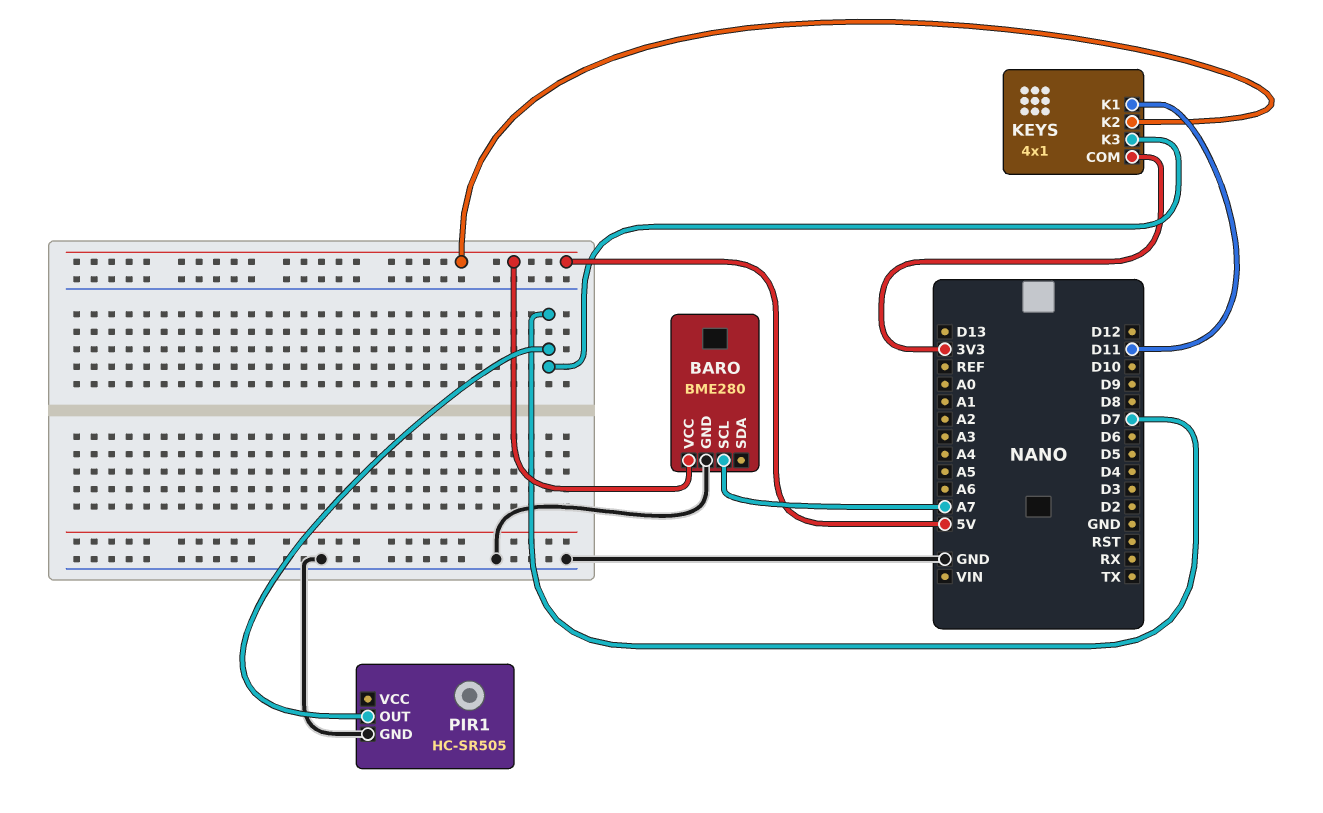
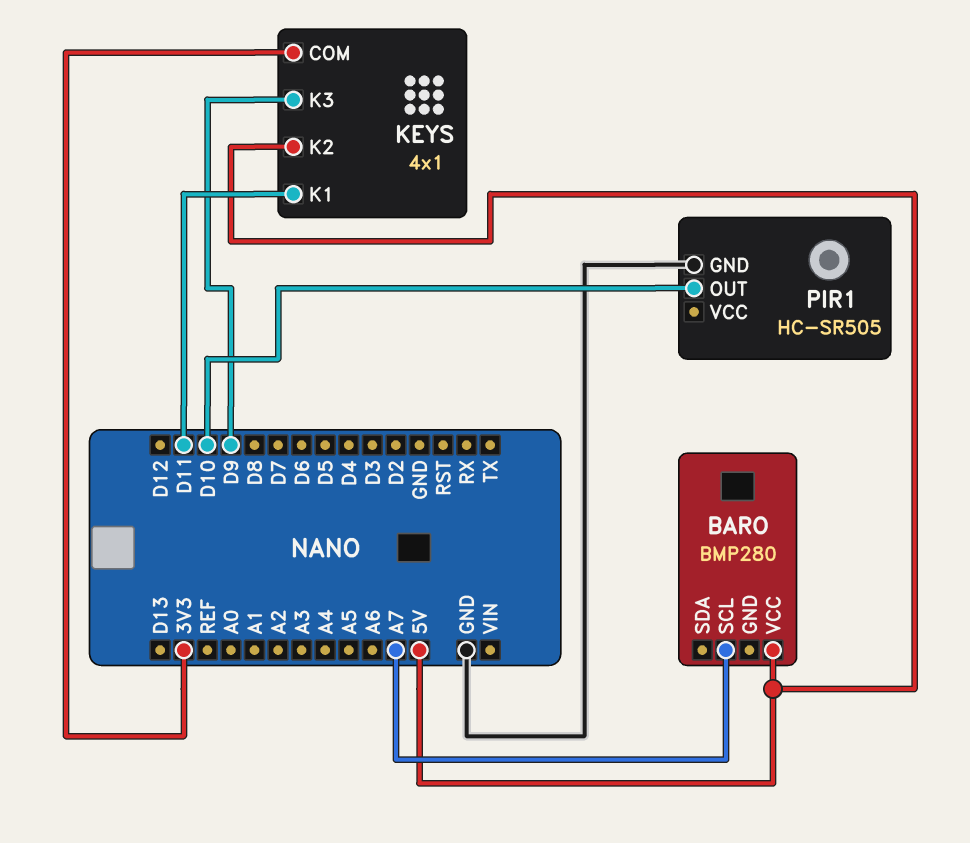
BARO: BME280 -> BMP280
BARO pin GND: GND -> none
KEYS pin K3: D7 -> D9
PIR1 pin OUT: D7 -> D10

